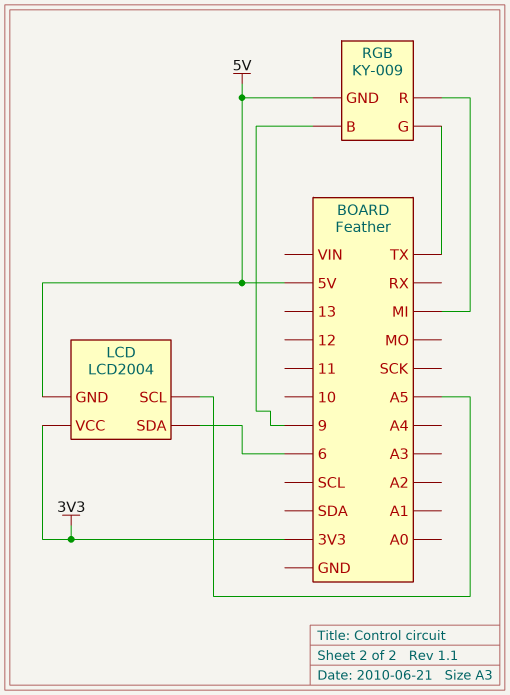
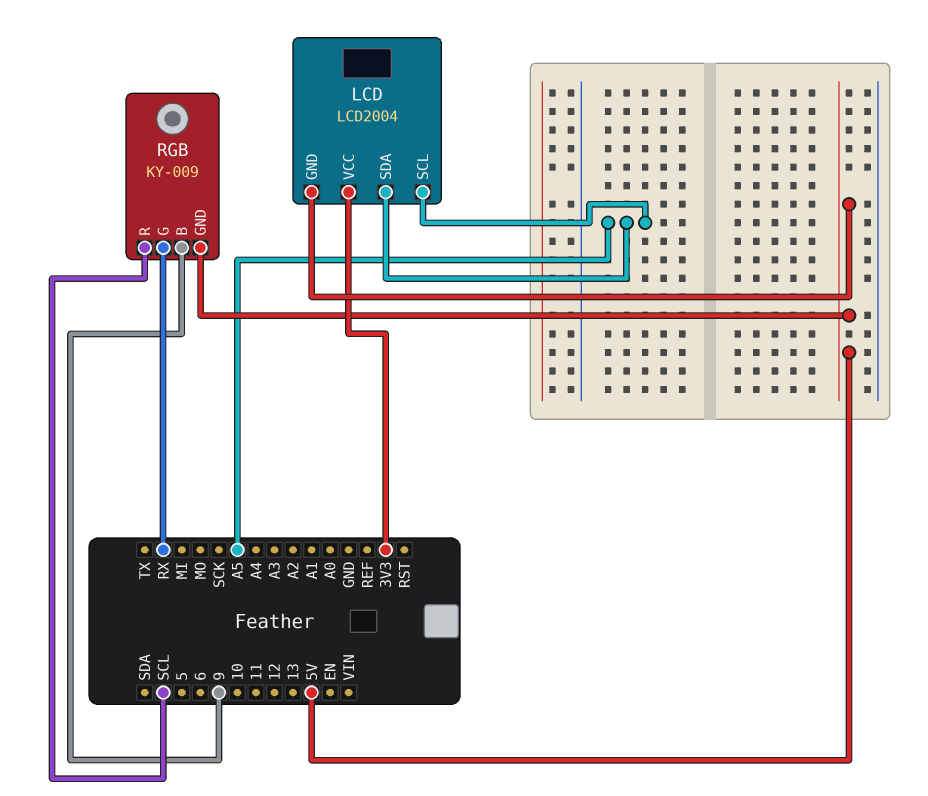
LCD pin SDA: 6 -> A5
RGB pin G: TX -> RX
RGB pin R: MI -> SCL

